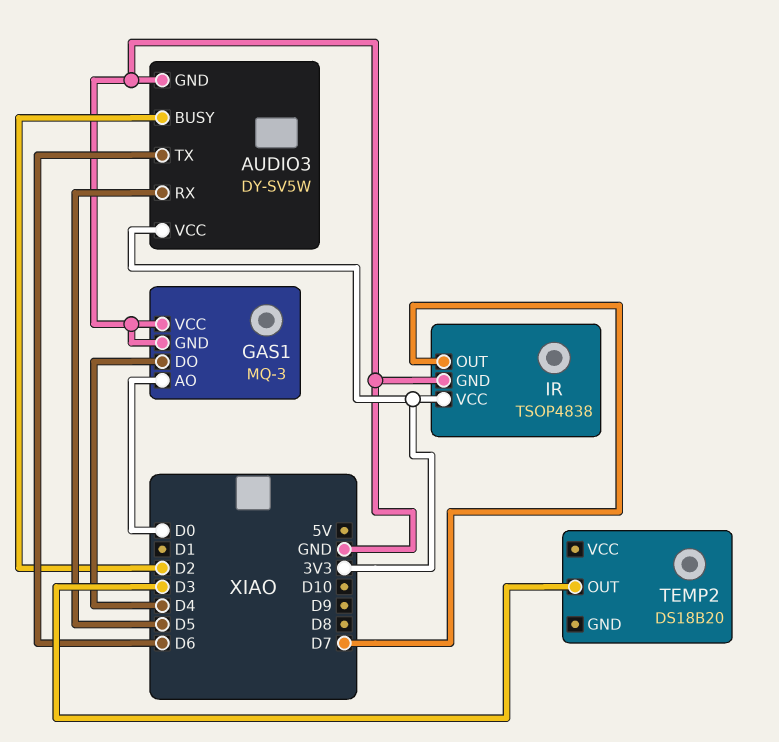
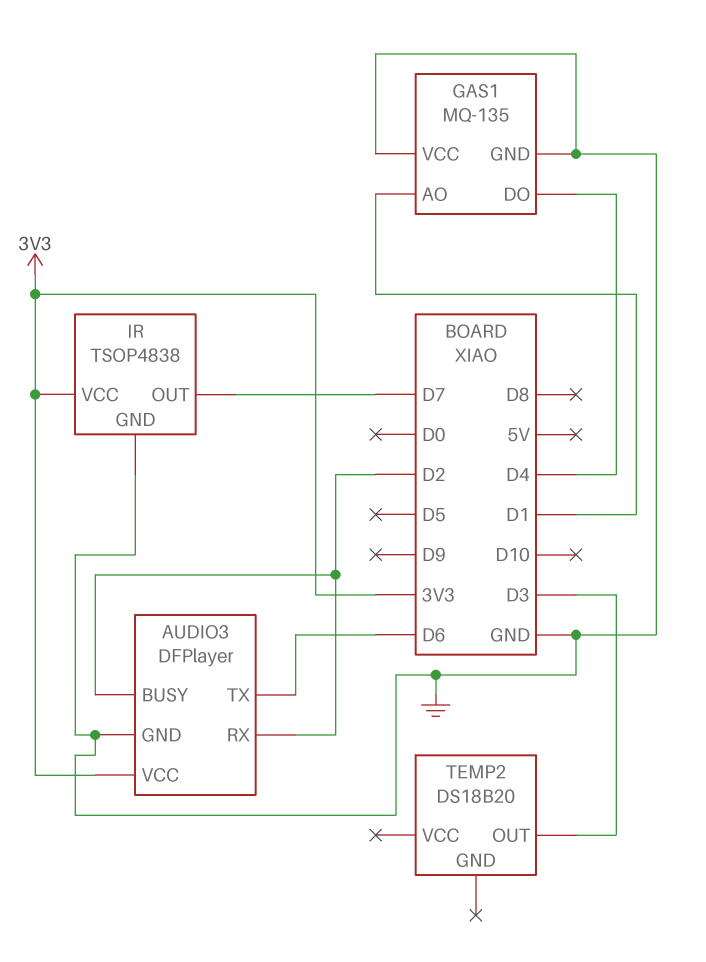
AUDIO3: DY-SV5W -> DFPlayer
AUDIO3 pin RX: D5 -> D2
GAS1: MQ-3 -> MQ-135
GAS1 pin AO: D0 -> D1

